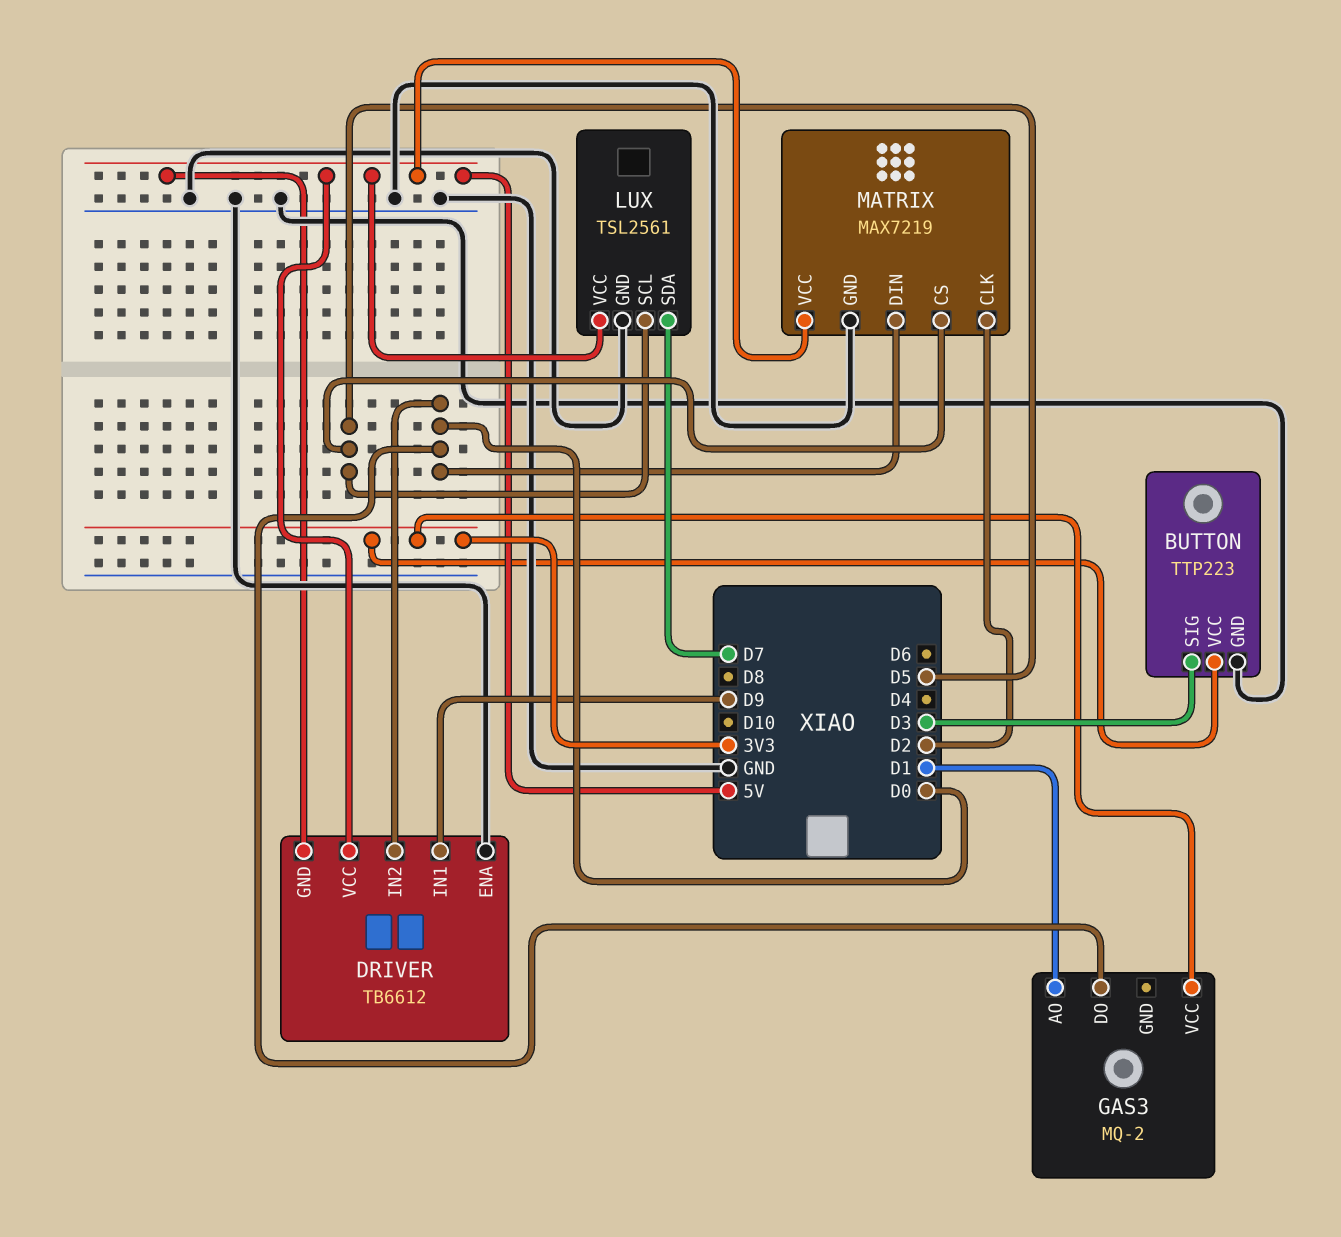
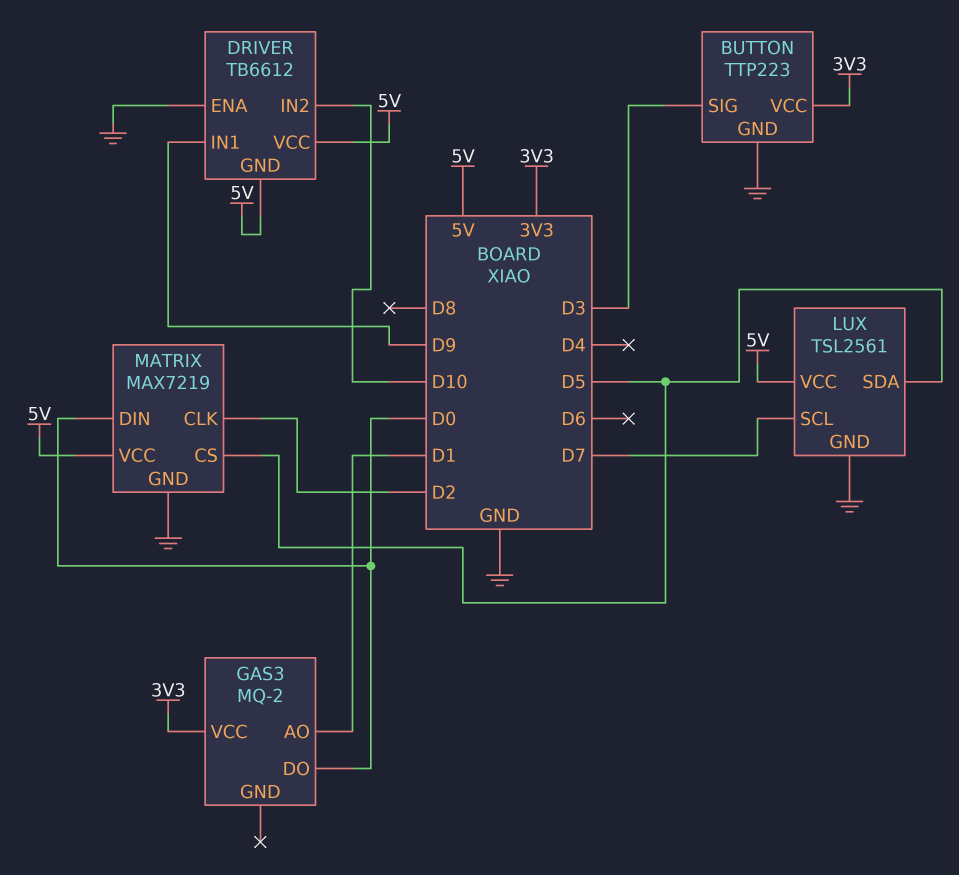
DRIVER pin IN2: D0 -> D10
LUX pin SCL: D5 -> D7
LUX pin SDA: D7 -> D5

